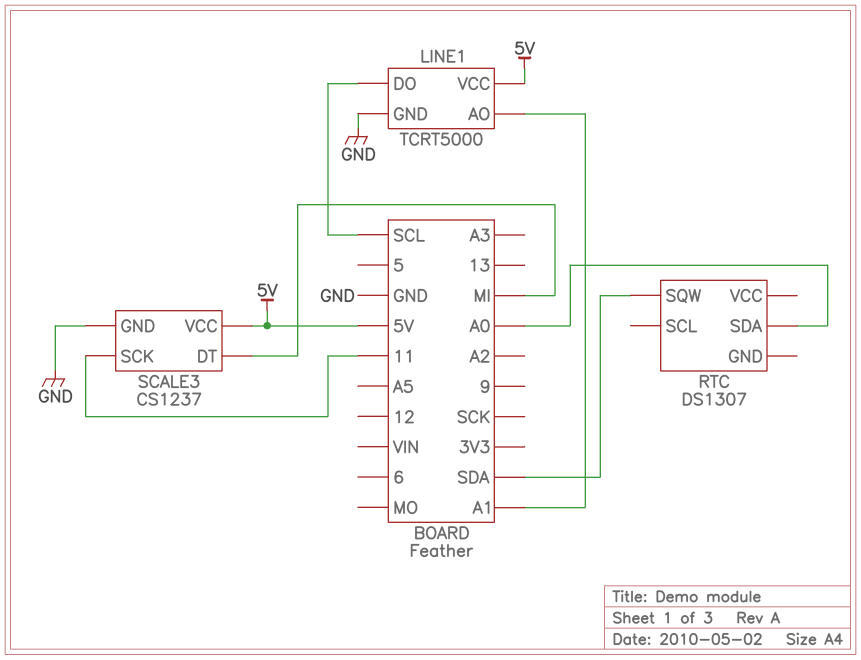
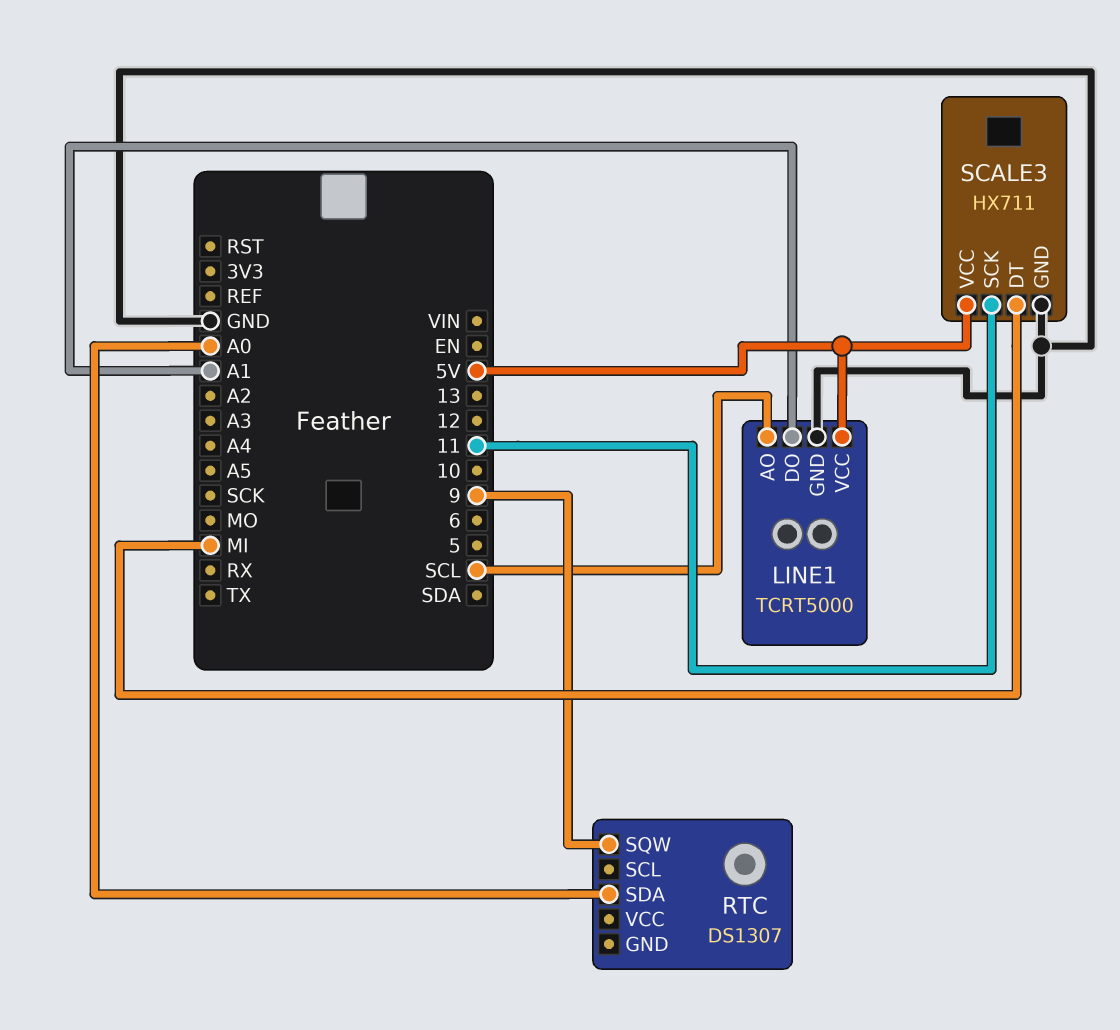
LINE1 pin AO: A1 -> SCL
LINE1 pin DO: SCL -> A1
RTC pin SQW: SDA -> 9
SCALE3: CS1237 -> HX711

